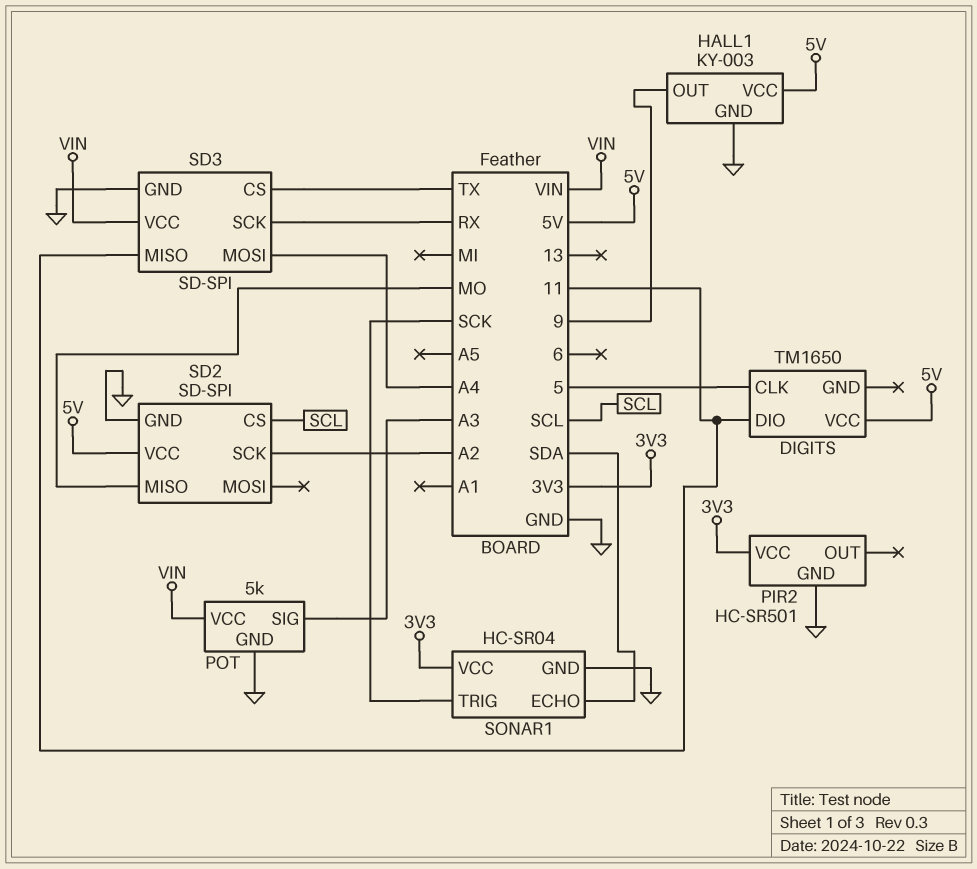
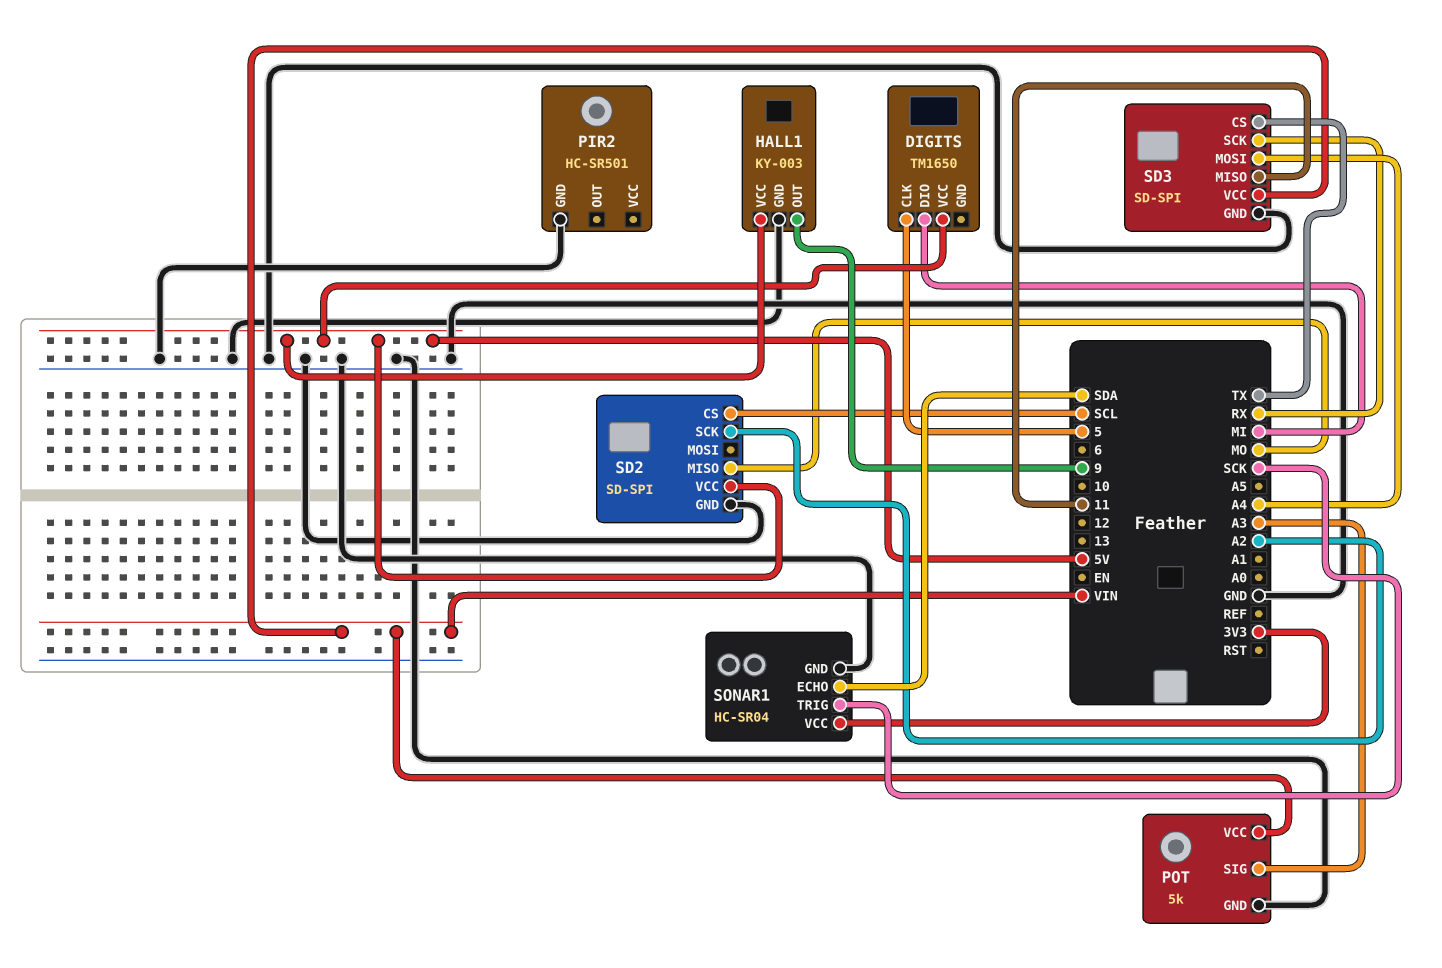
DIGITS pin DIO: 11 -> MI
PIR2 pin VCC: 3V3 -> none

